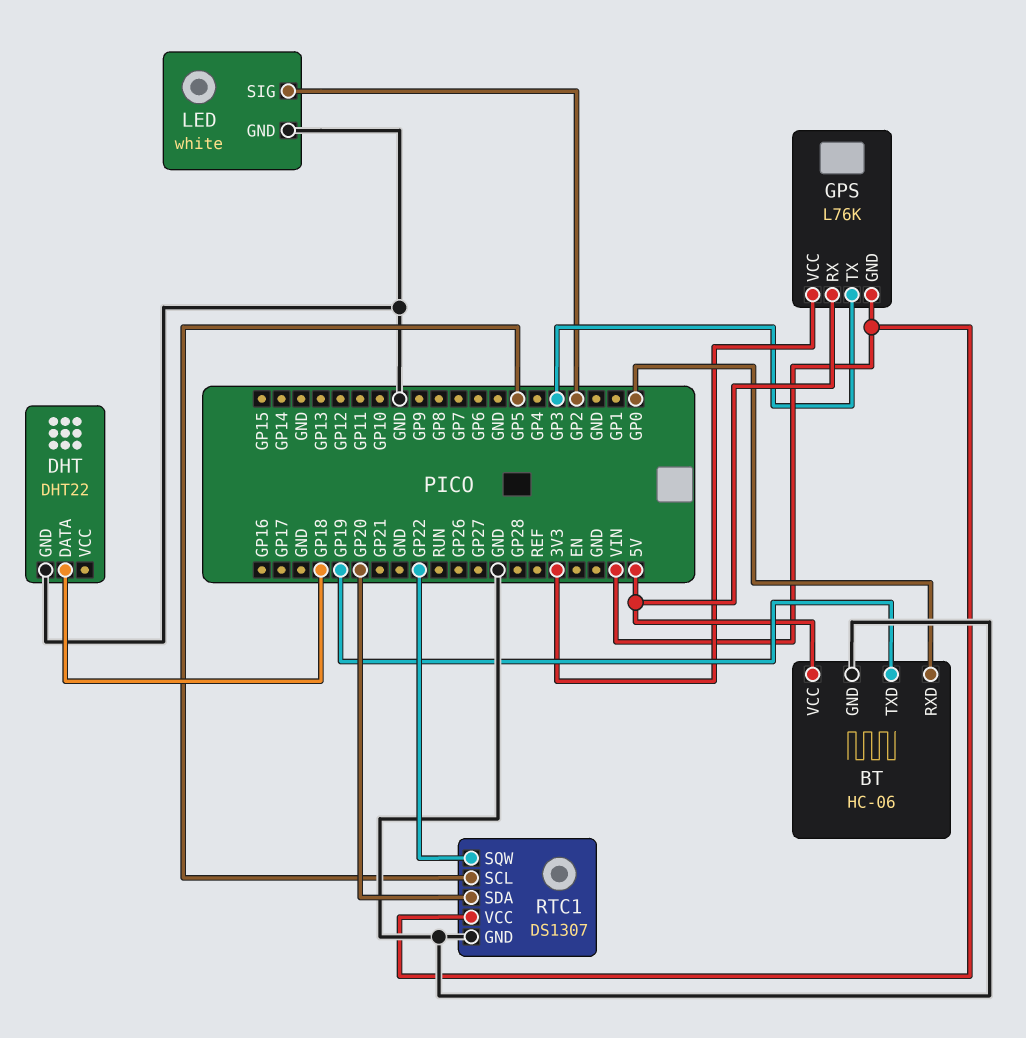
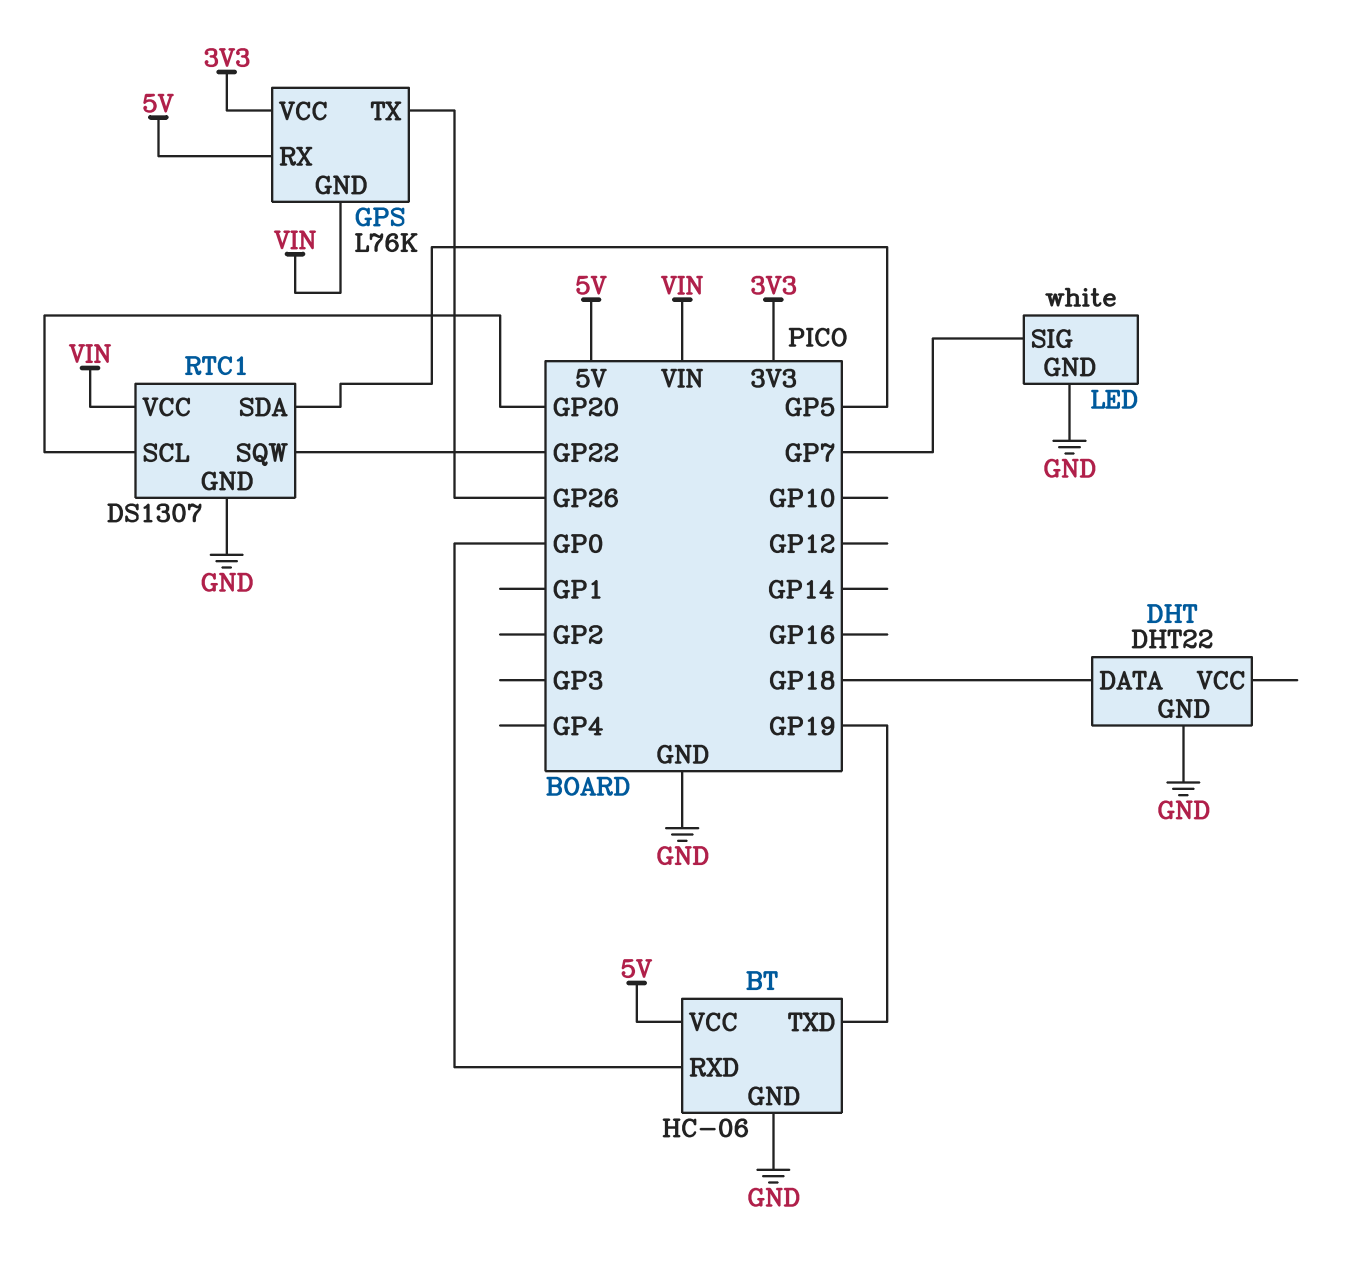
GPS pin TX: GP3 -> GP26
LED pin SIG: GP2 -> GP7
RTC1 pin SCL: GP5 -> GP20
RTC1 pin SDA: GP20 -> GP5

